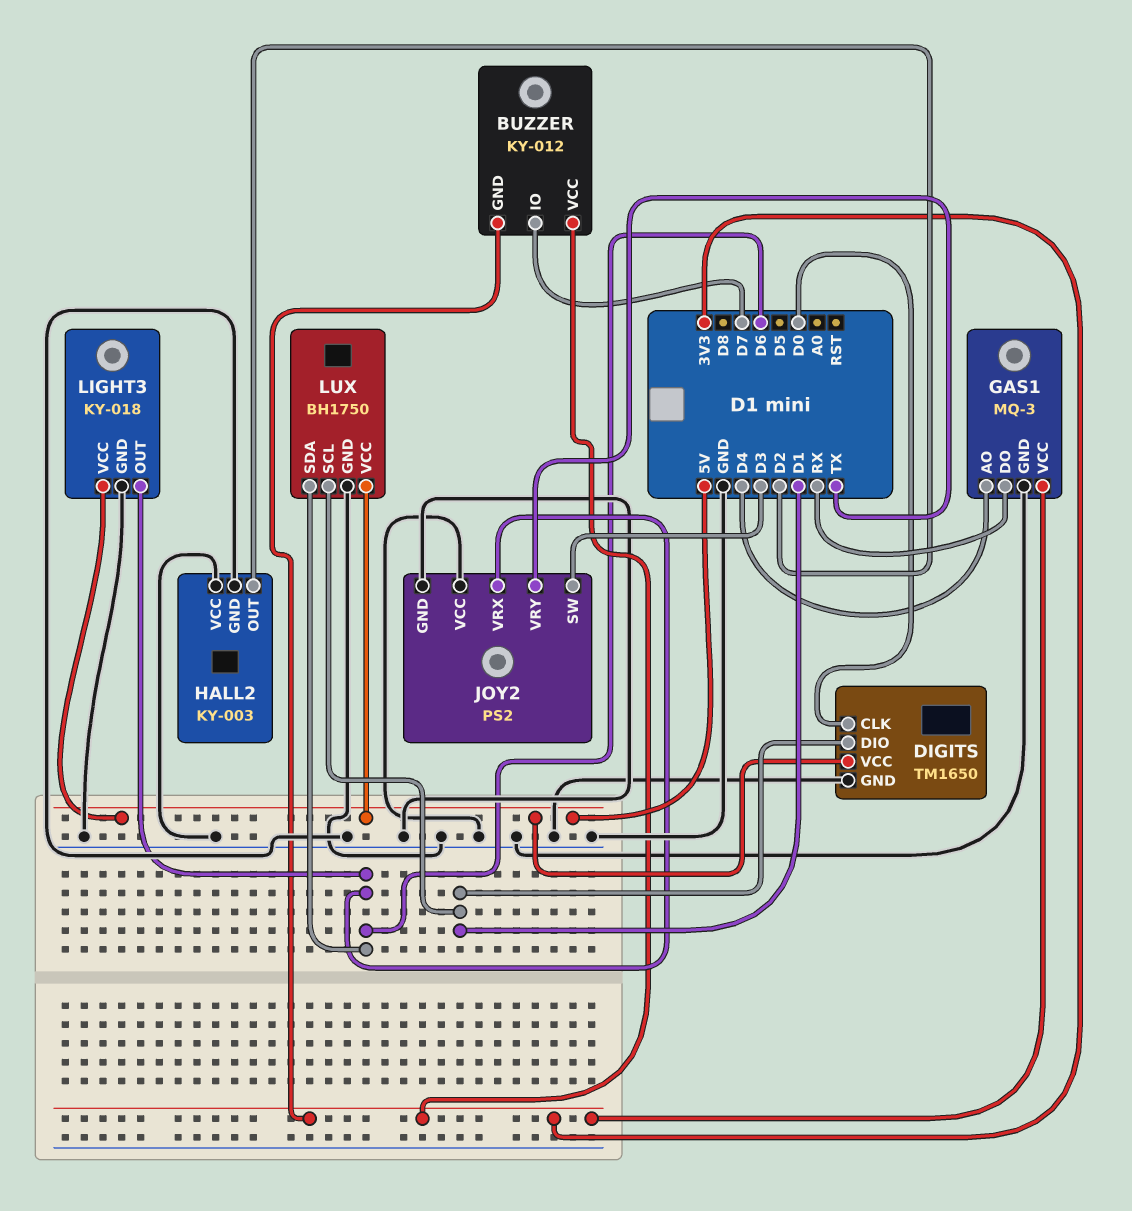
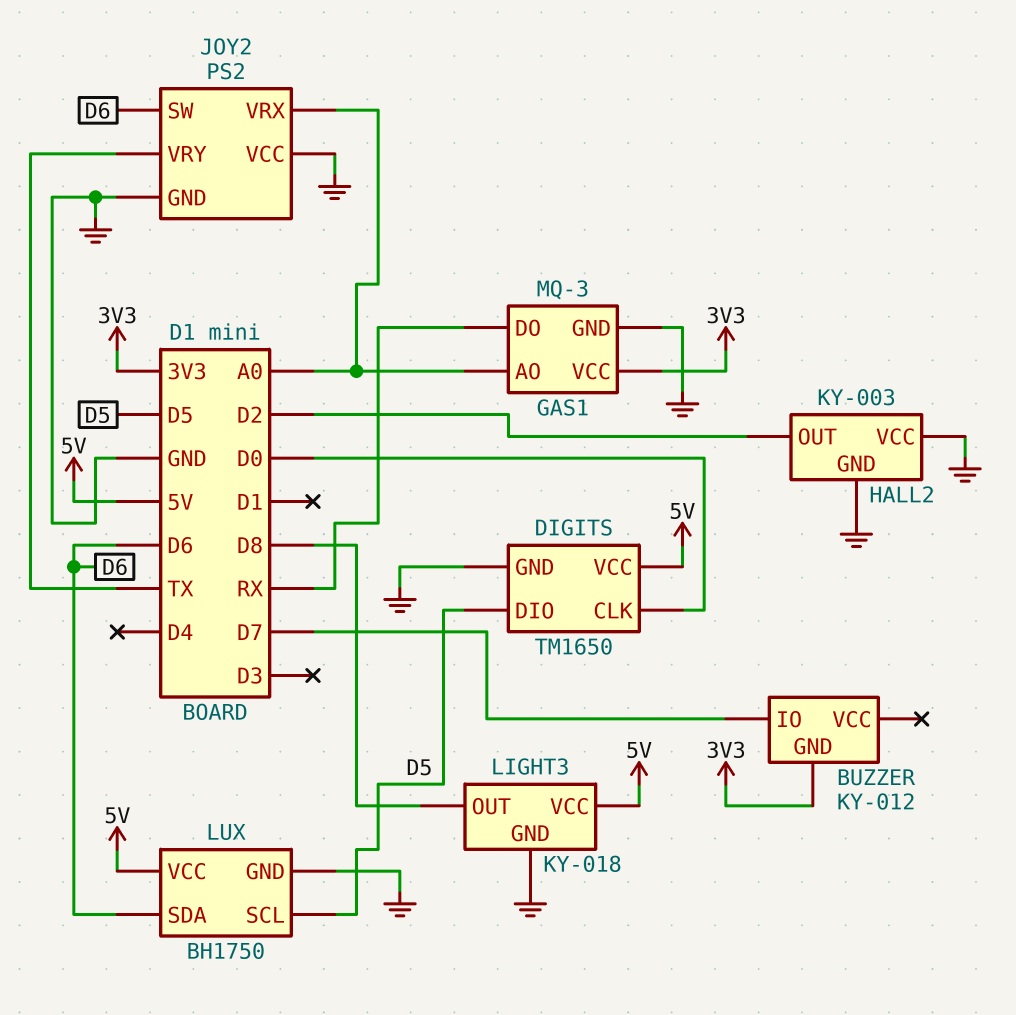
BUZZER pin VCC: 3V3 -> none
DIGITS pin DIO: D1 -> D5
GAS1 pin AO: D4 -> A0
JOY2 pin SW: D3 -> D6
JOY2 pin VRX: D6 -> A0
LIGHT3 pin OUT: D6 -> D8
LUX pin SCL: D1 -> D5

